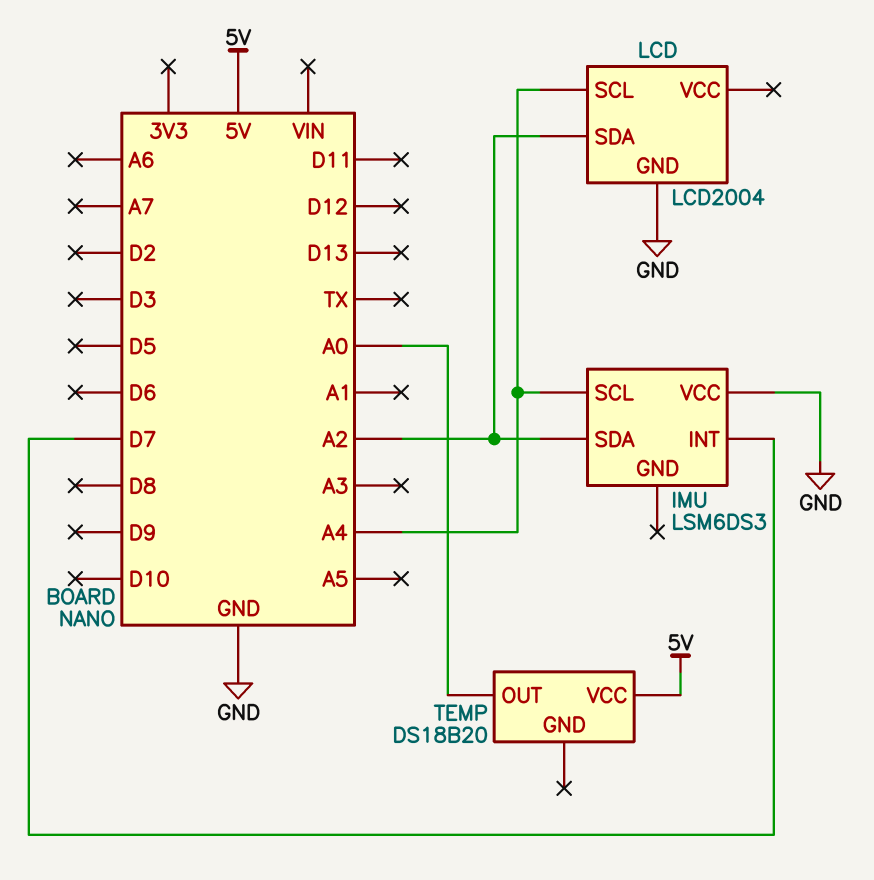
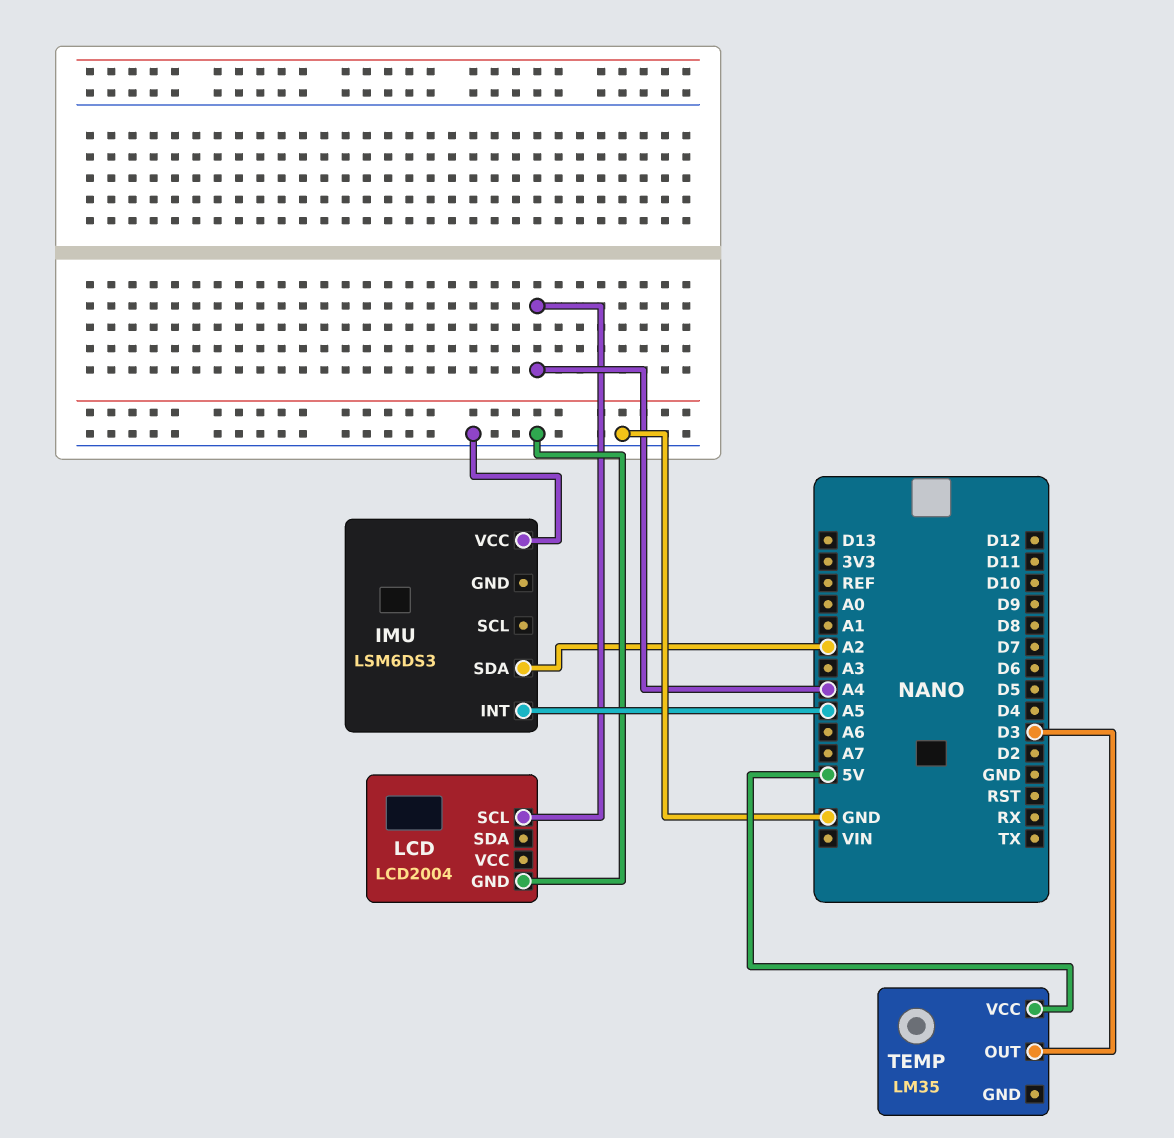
IMU pin INT: D7 -> A5
IMU pin SCL: A4 -> none
LCD pin SDA: A2 -> none
TEMP: DS18B20 -> LM35
TEMP pin OUT: A0 -> D3

